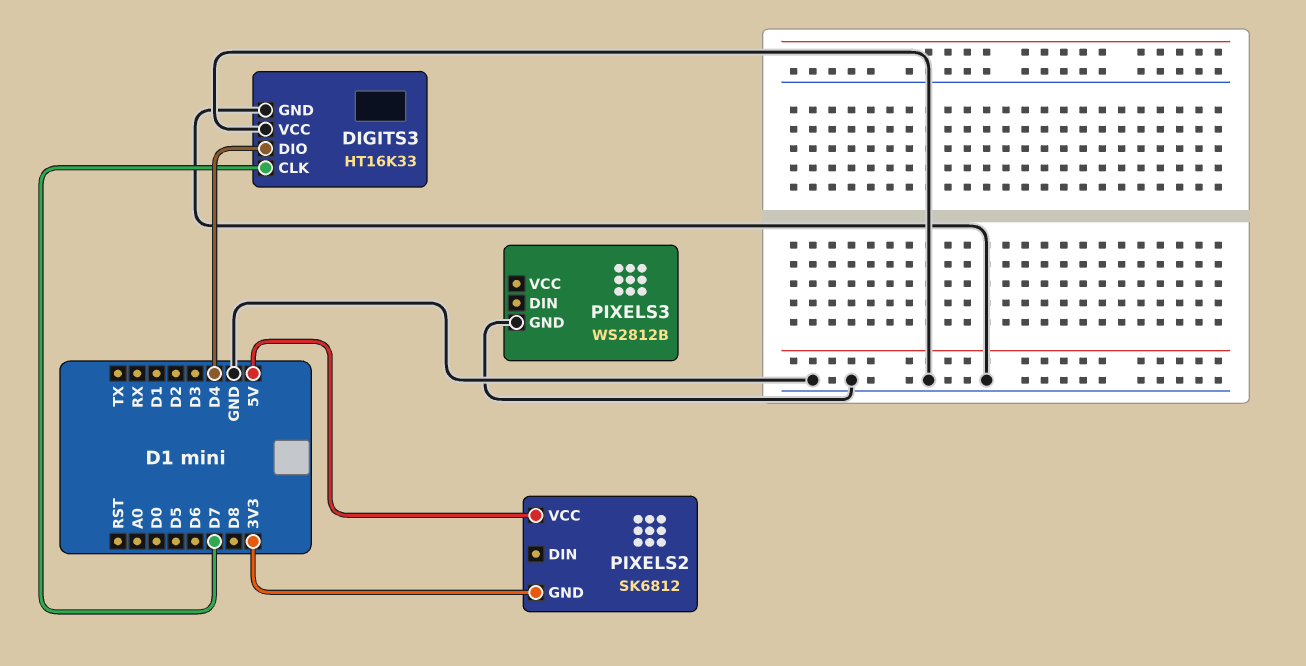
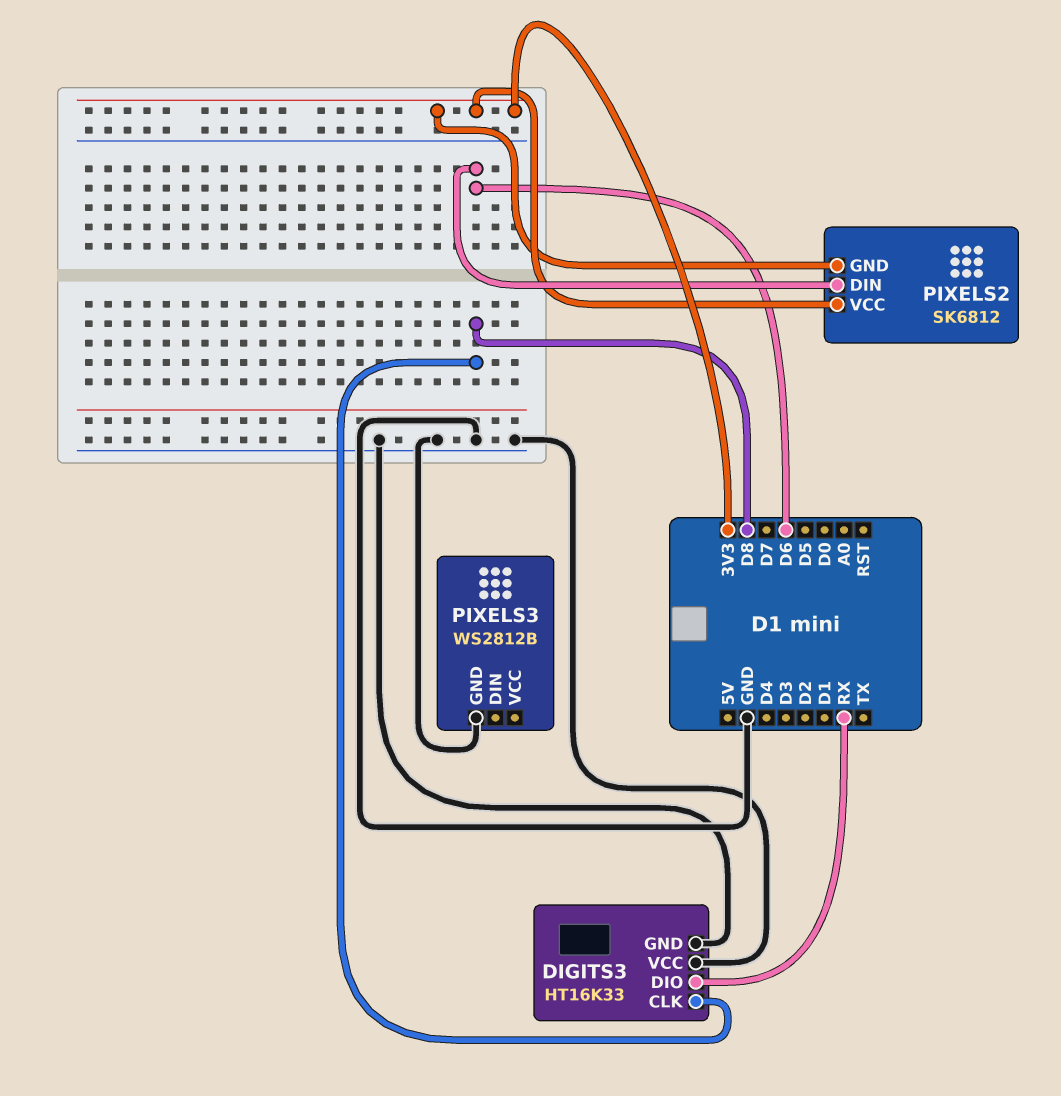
DIGITS3 pin CLK: D7 -> D8
DIGITS3 pin DIO: D4 -> RX
PIXELS2 pin DIN: none -> D6
PIXELS2 pin VCC: 5V -> 3V3

